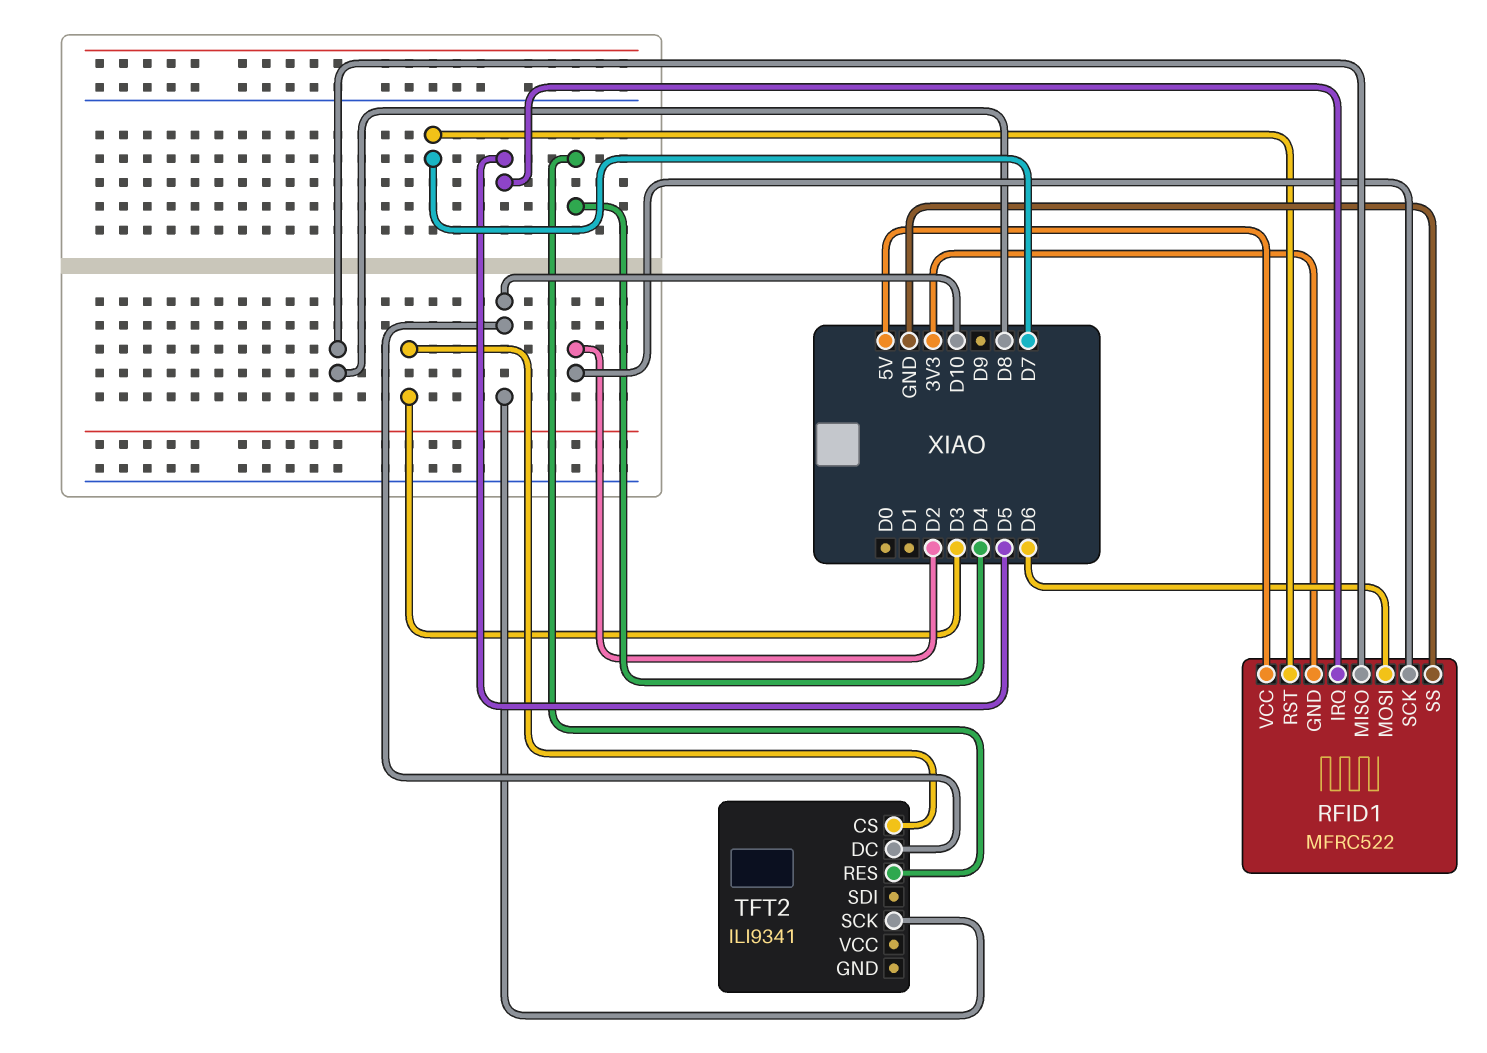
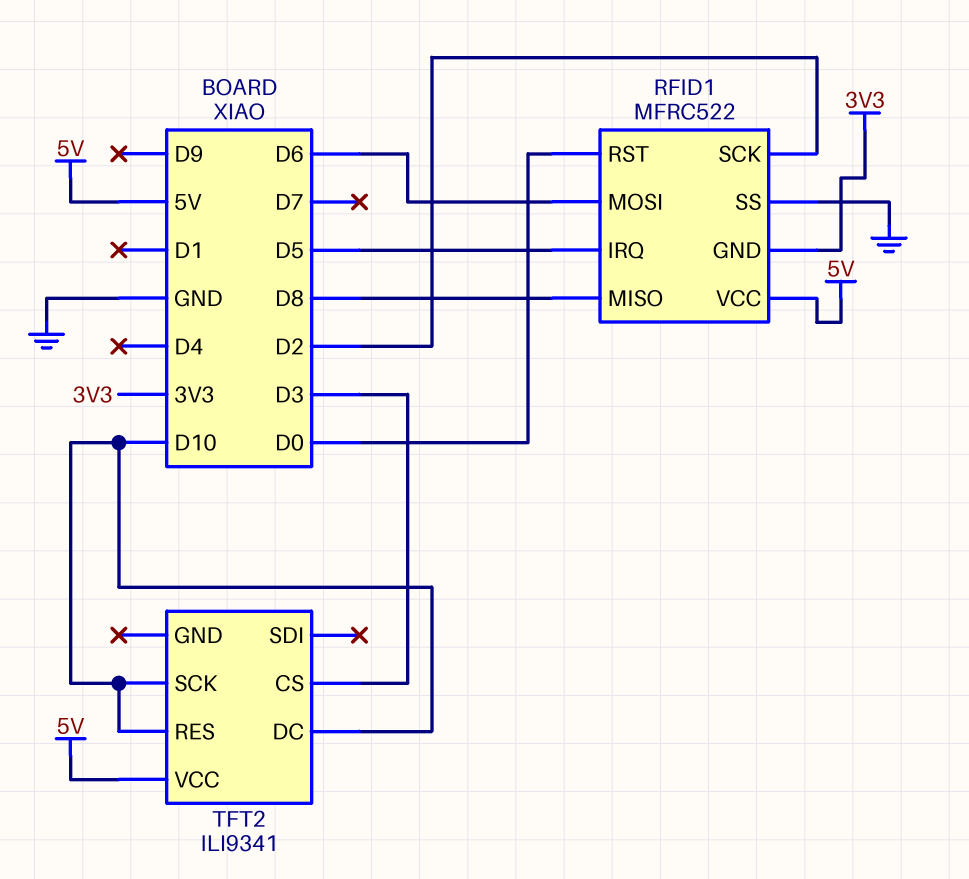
RFID1 pin RST: D7 -> D0
TFT2 pin RES: D4 -> D10
TFT2 pin VCC: none -> 5V

